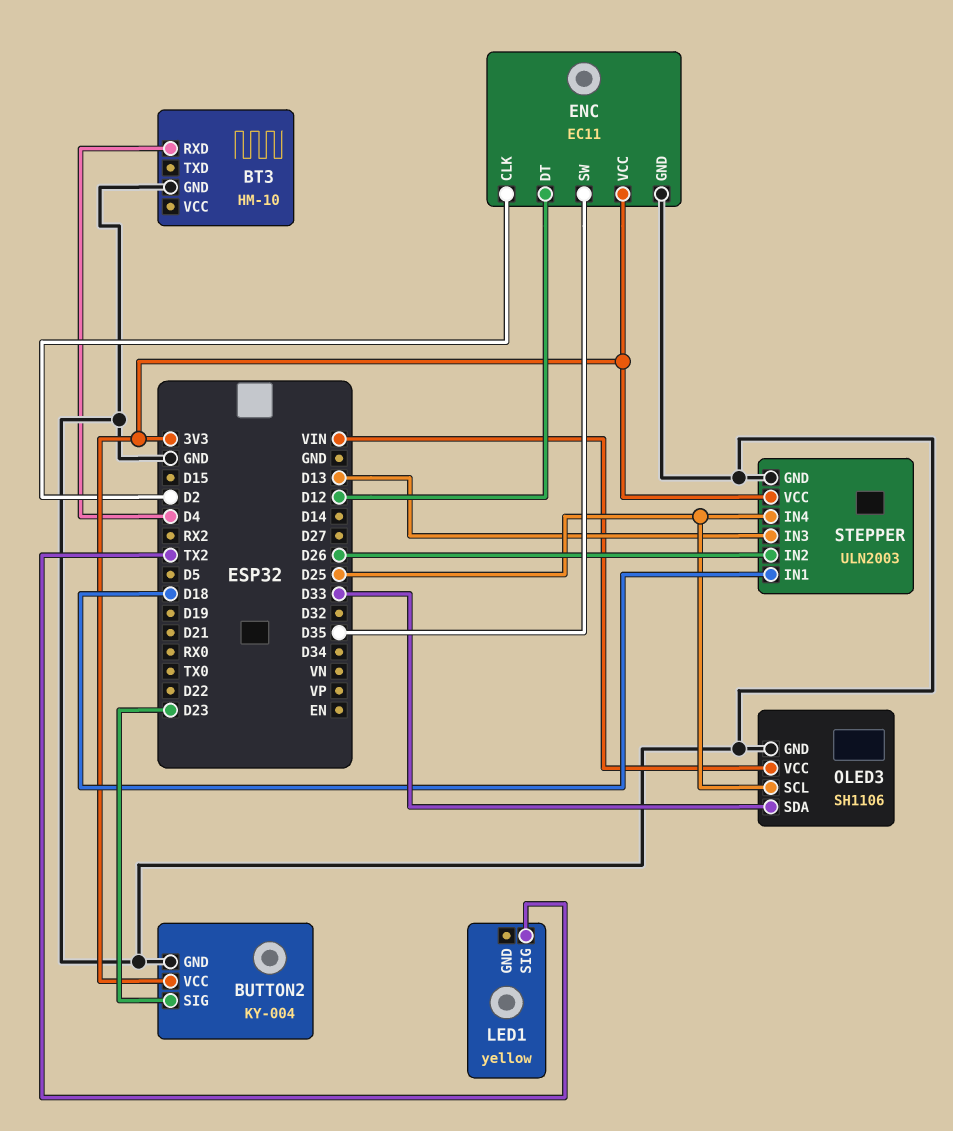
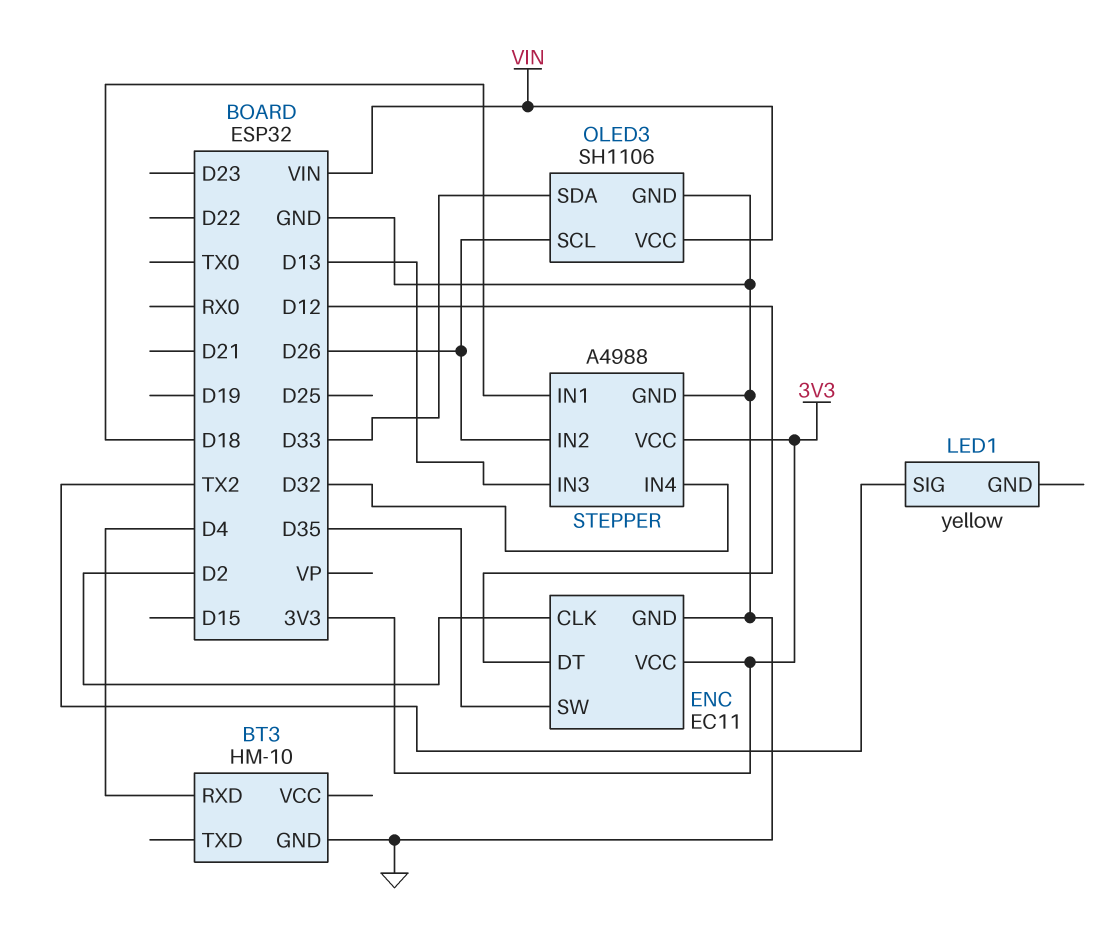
BUTTON2: KY-004 -> none
BUTTON2 pin GND: GND -> none
BUTTON2 pin SIG: D23 -> none
BUTTON2 pin VCC: 3V3 -> none
OLED3 pin SCL: D25 -> D26
STEPPER: ULN2003 -> A4988
STEPPER pin IN4: D25 -> D32

